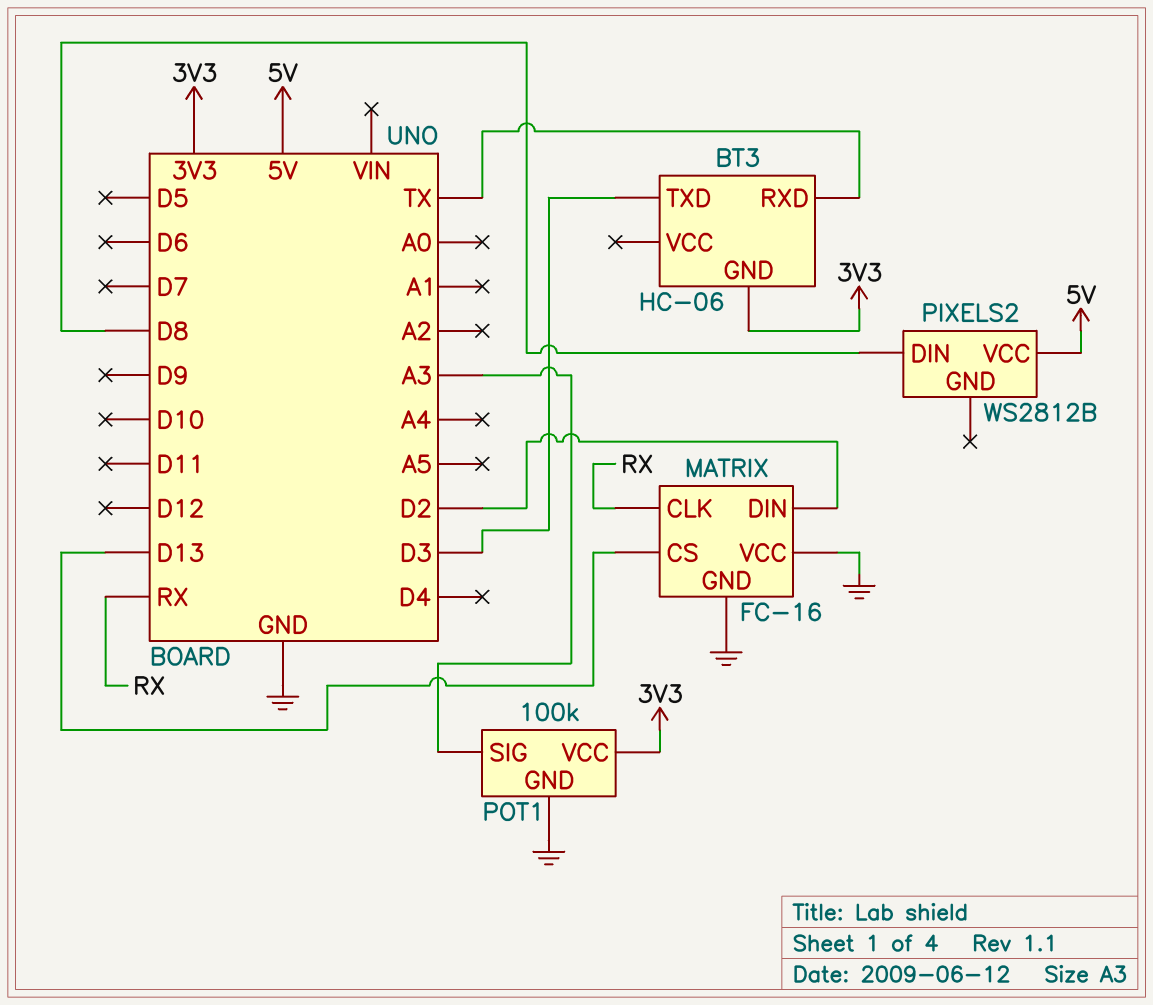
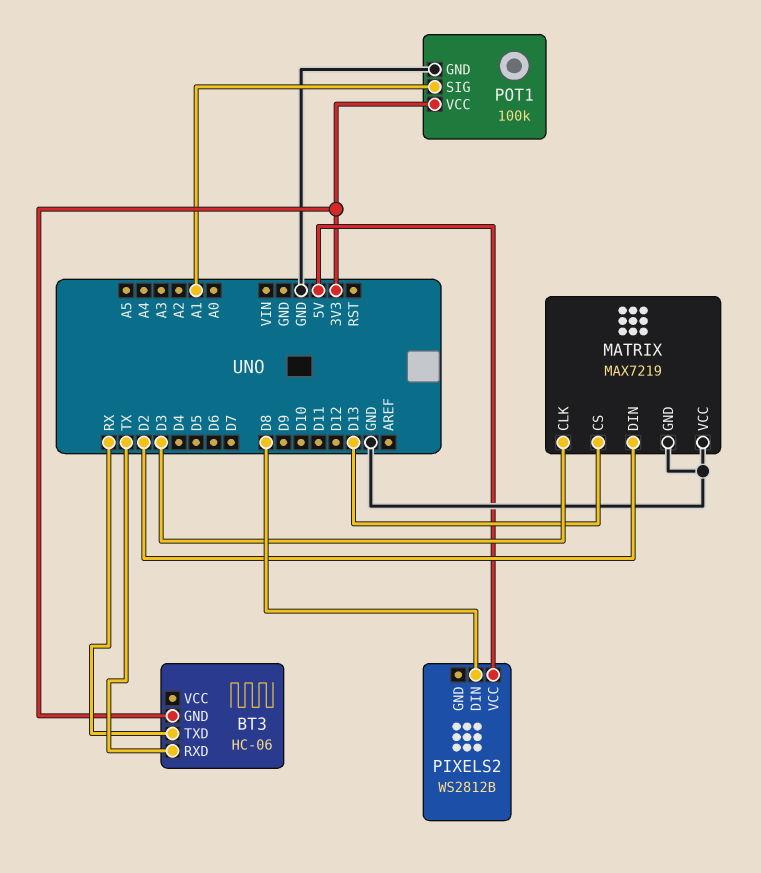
BT3 pin TXD: D3 -> RX
MATRIX: FC-16 -> MAX7219
MATRIX pin CLK: RX -> D3
POT1 pin SIG: A3 -> A1

